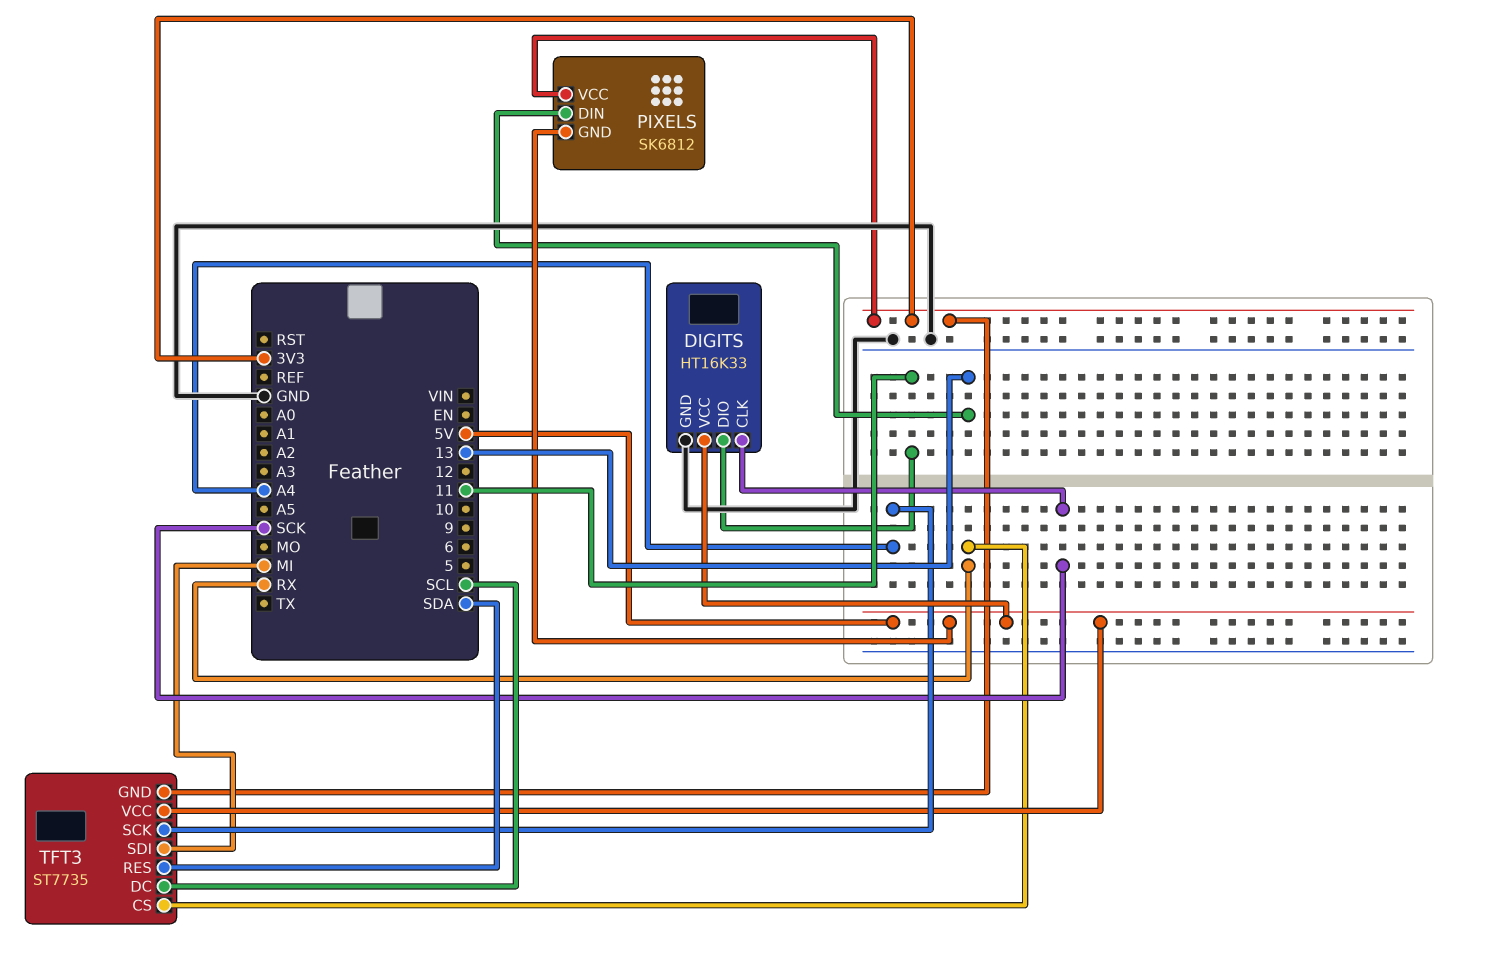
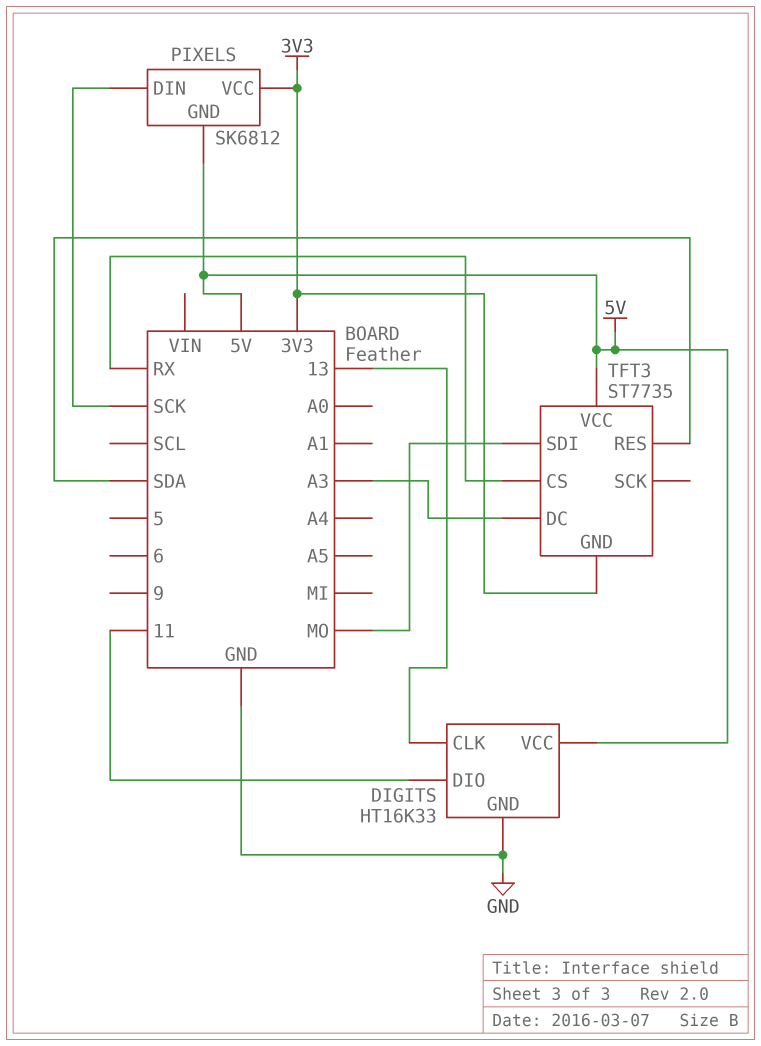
DIGITS pin CLK: SCK -> 13
PIXELS pin DIN: 13 -> SCK
TFT3 pin DC: SCL -> A3
TFT3 pin SCK: A4 -> none
TFT3 pin SDI: MI -> MO

